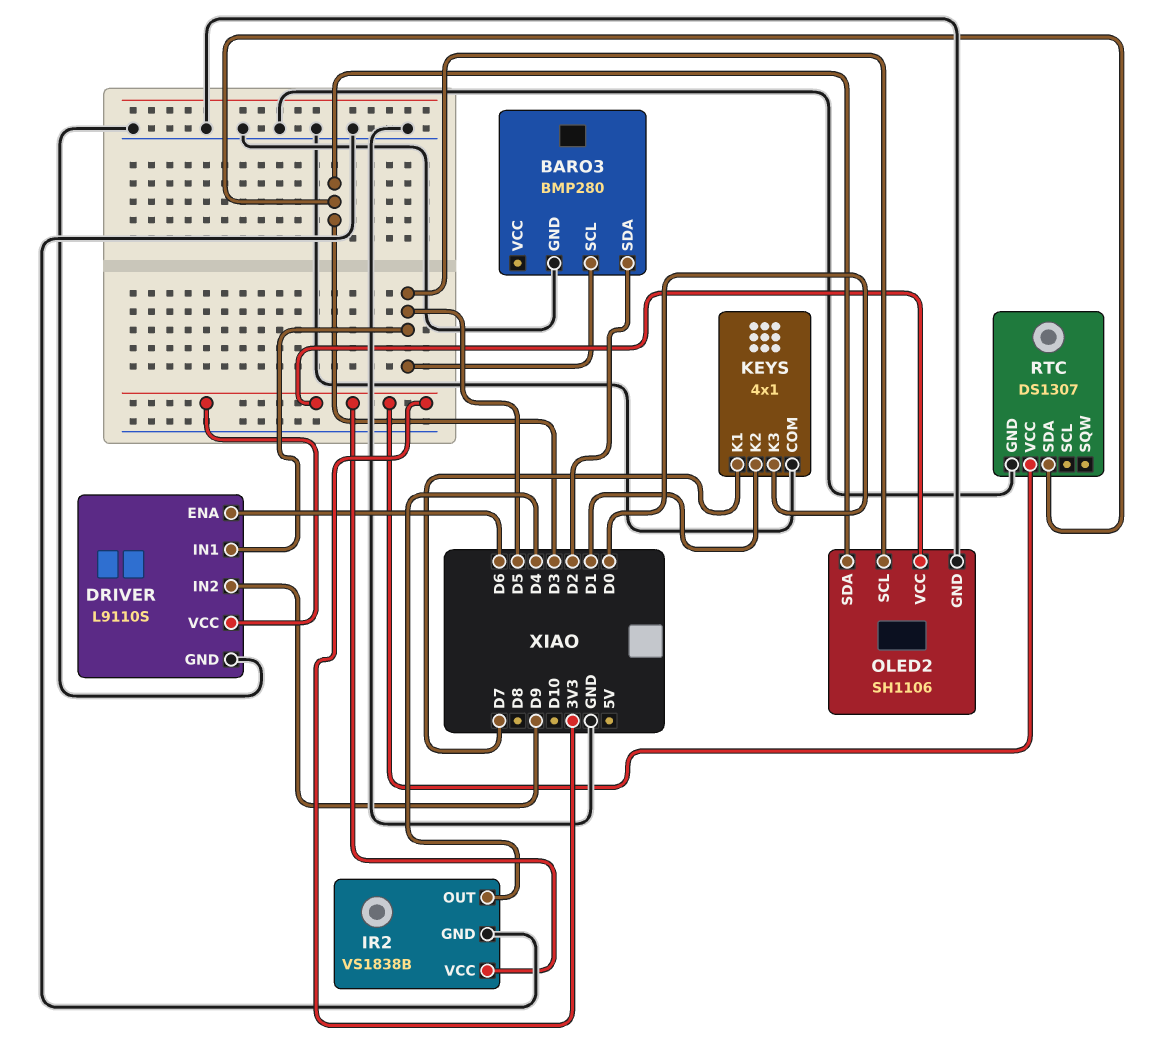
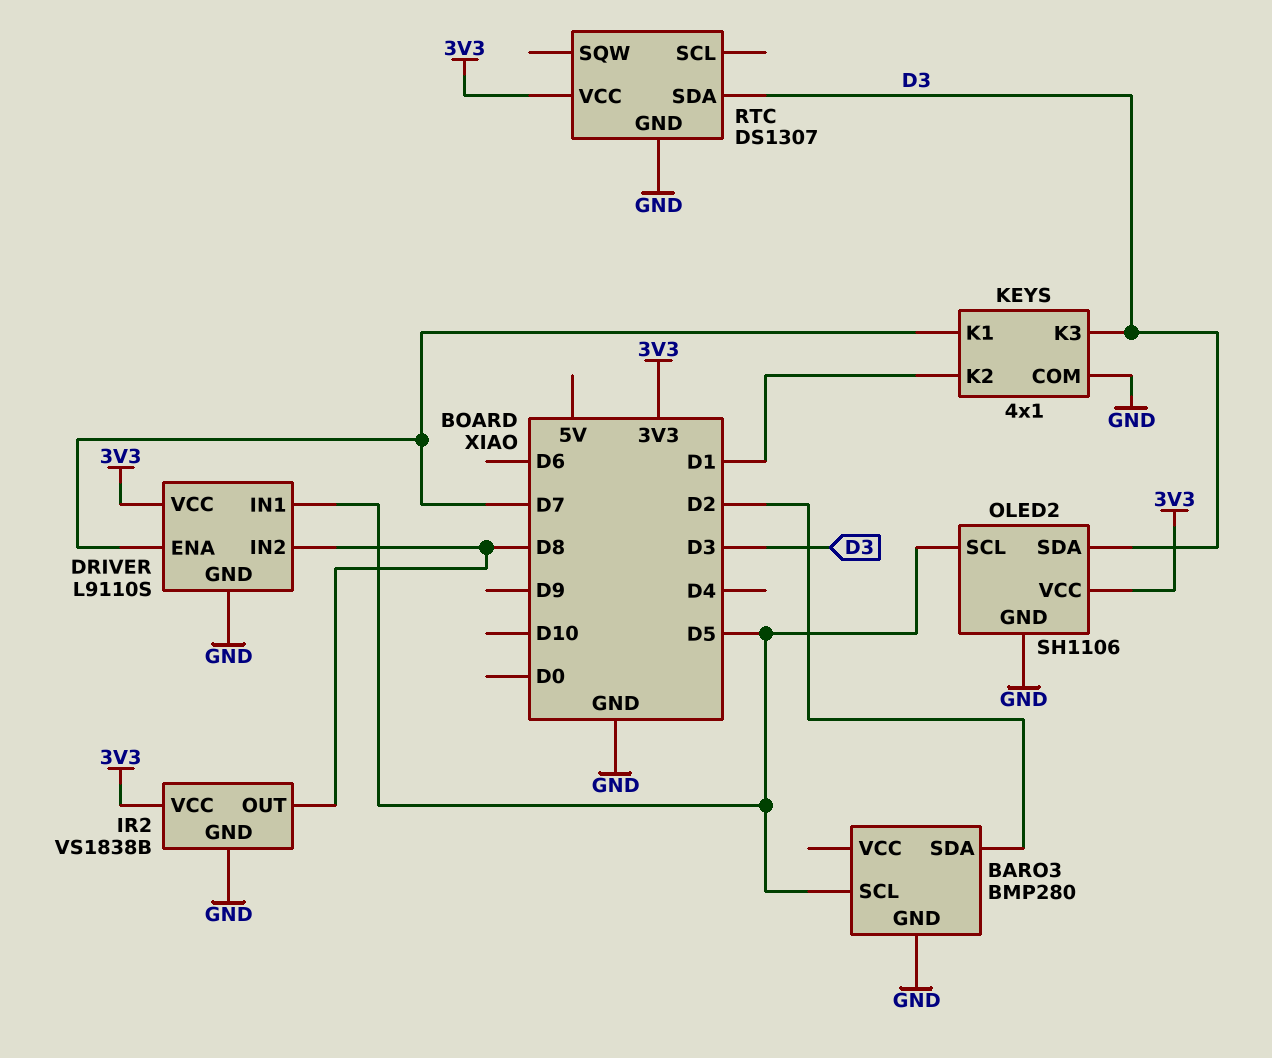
DRIVER pin ENA: D6 -> D7
DRIVER pin IN2: D9 -> D8
IR2 pin OUT: D4 -> D8
KEYS pin K3: D0 -> D3

